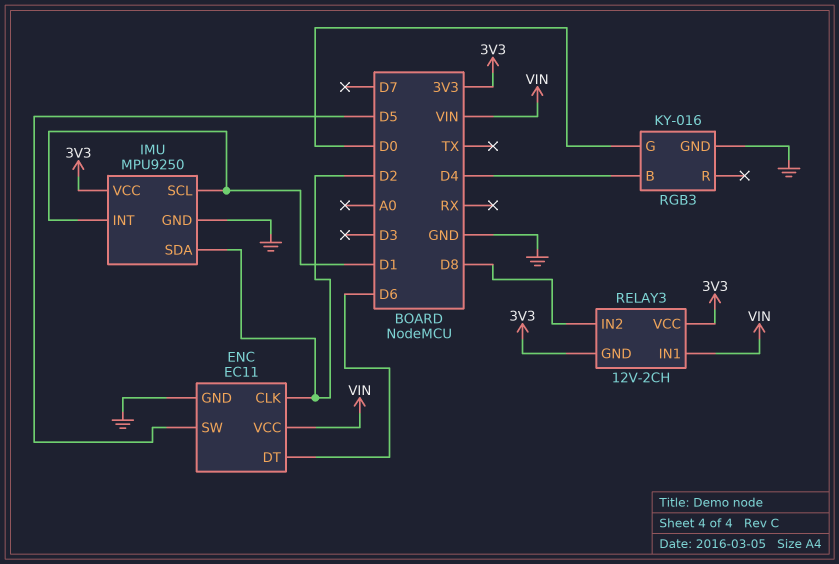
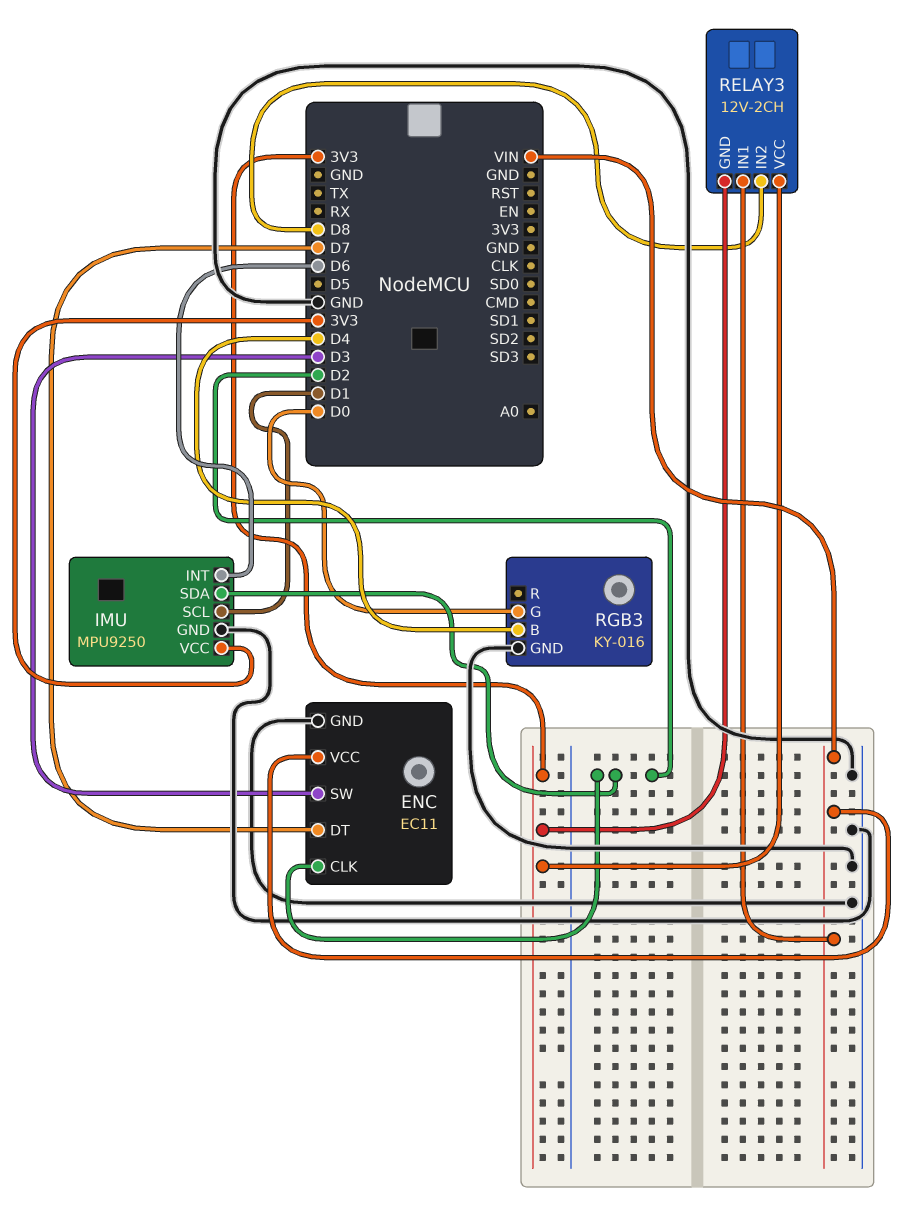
ENC pin DT: D6 -> D7
ENC pin SW: D5 -> D3
IMU pin INT: D1 -> D6

